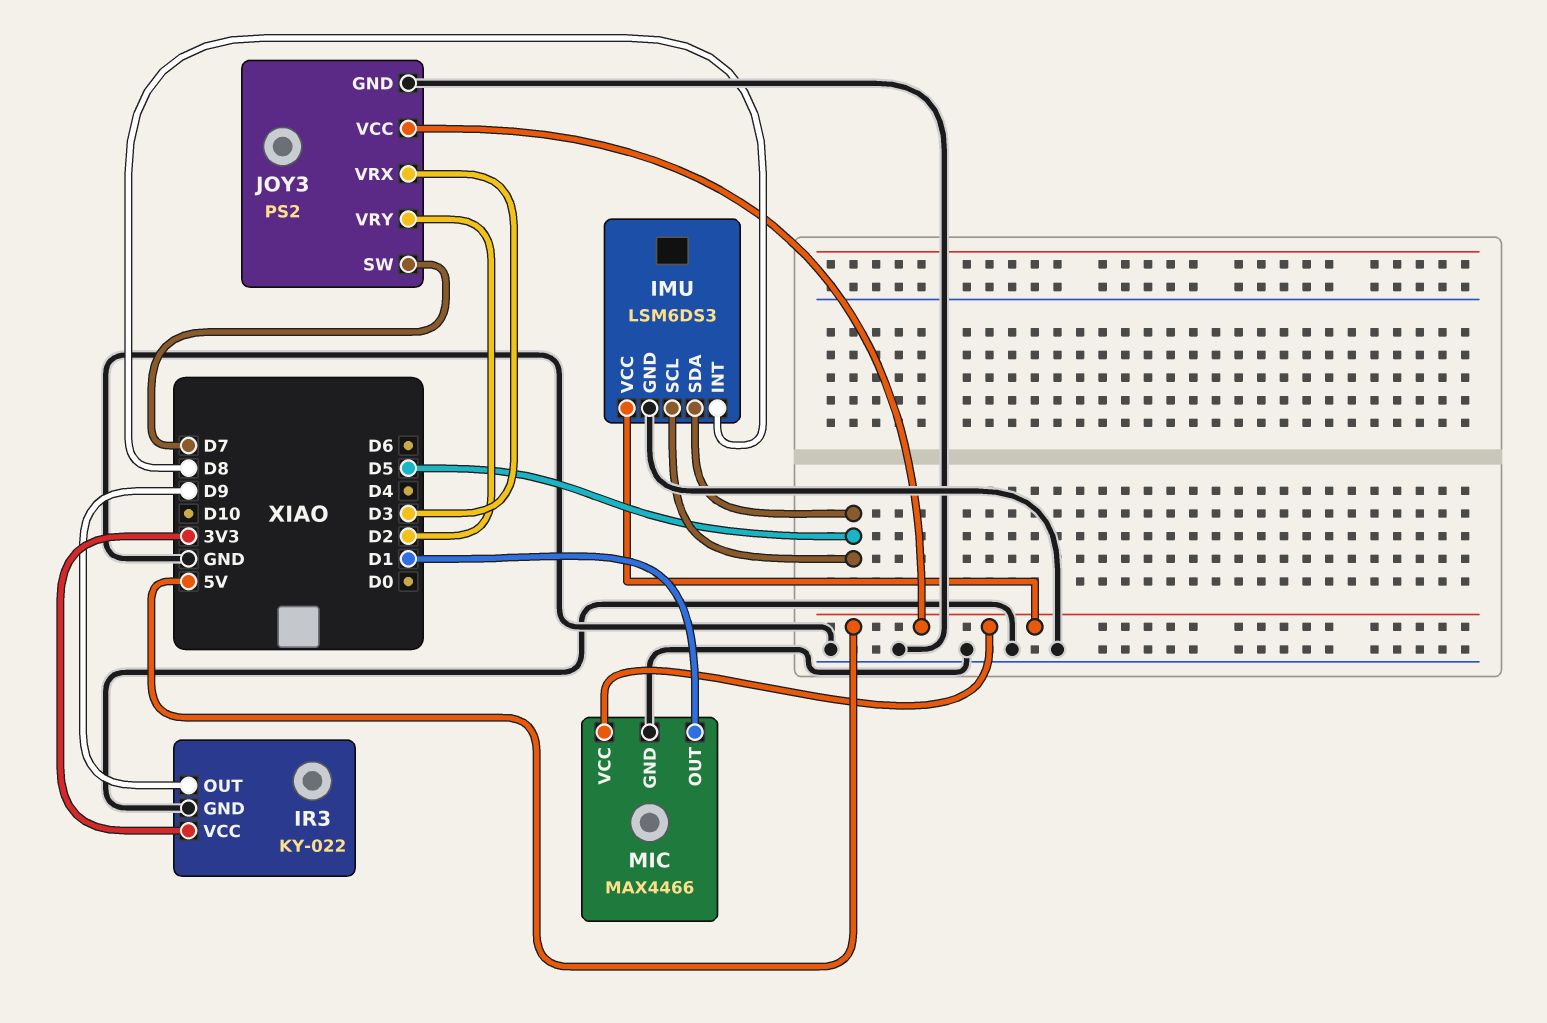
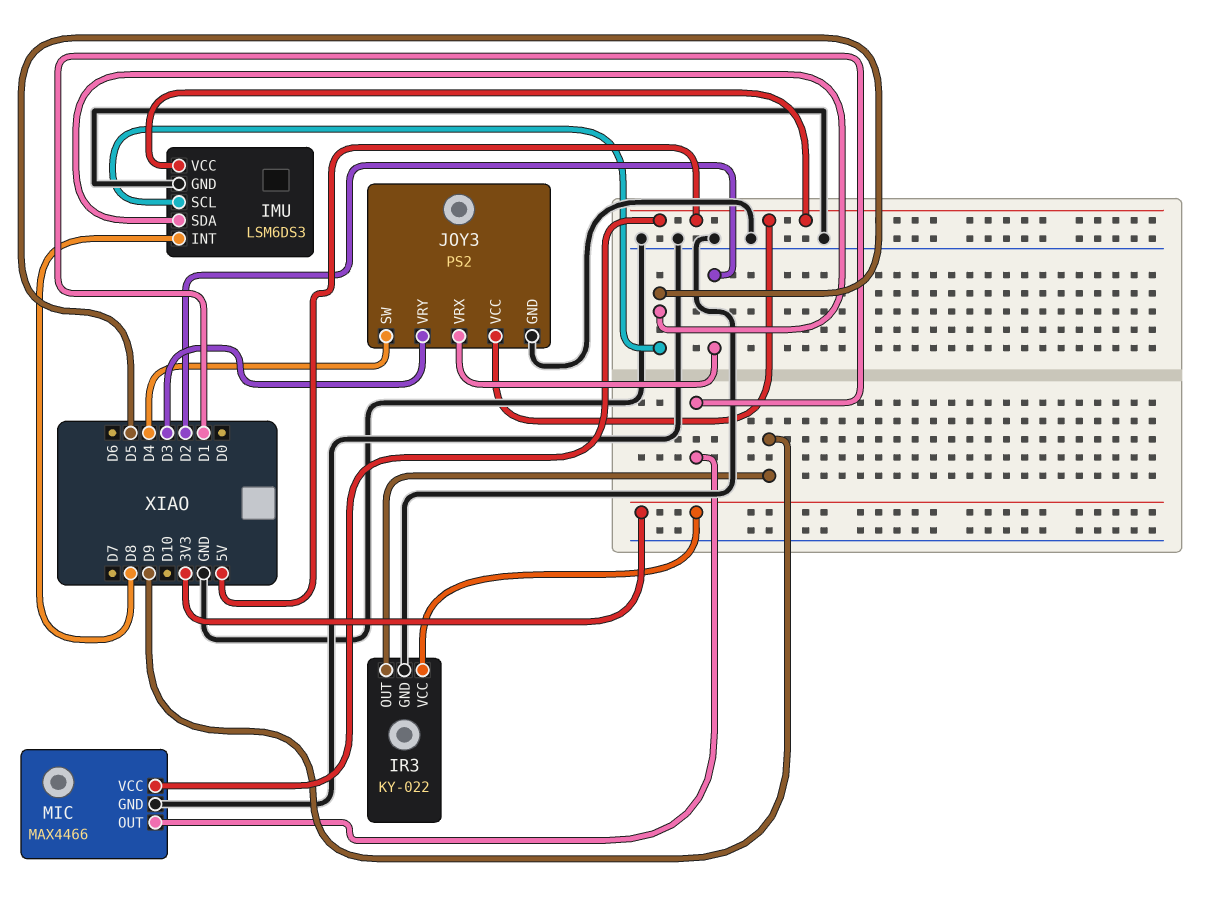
JOY3 pin SW: D7 -> D4
JOY3 pin VRX: D3 -> D2
JOY3 pin VRY: D2 -> D3

